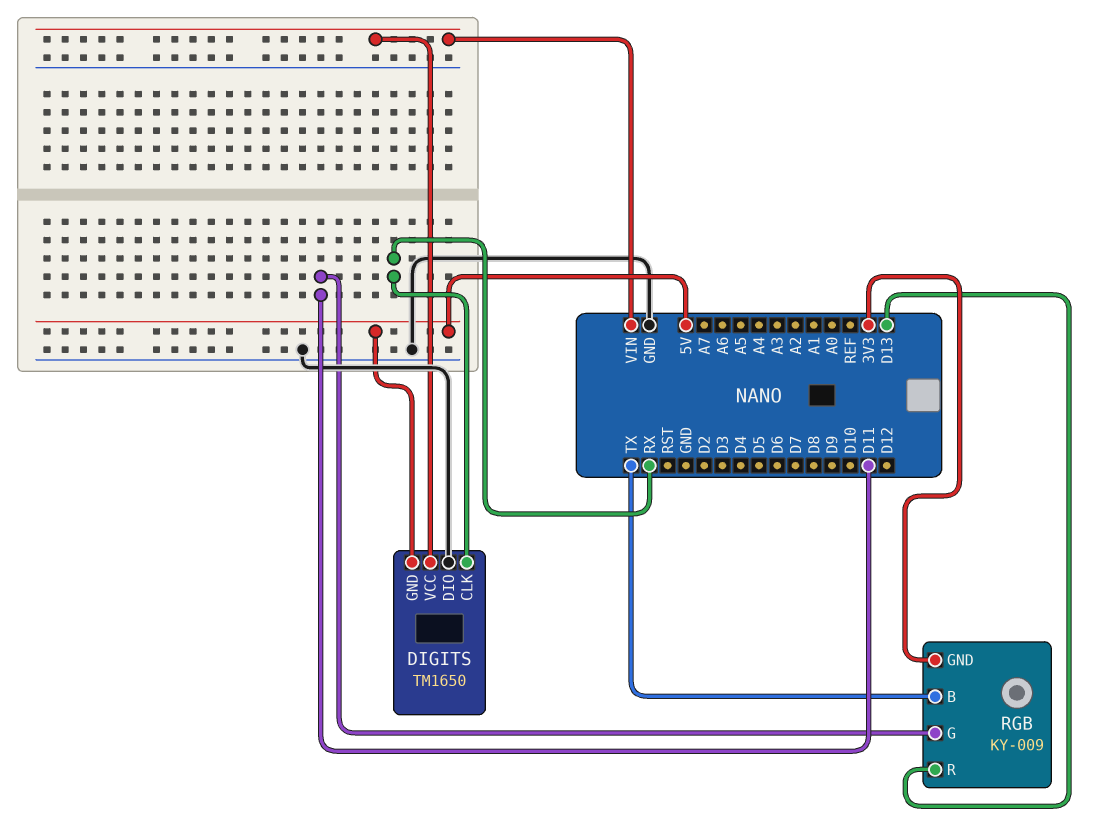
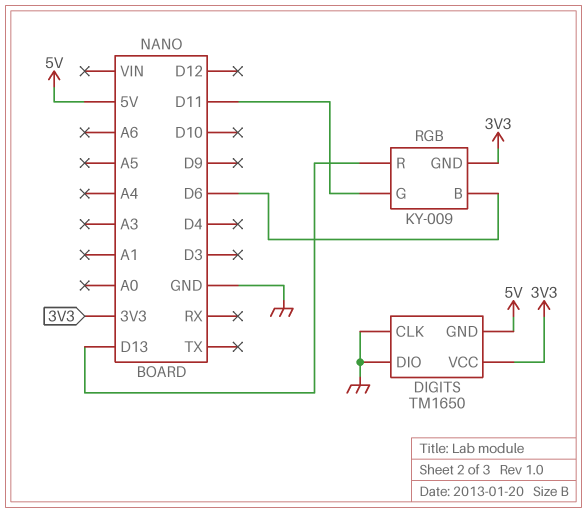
DIGITS pin CLK: RX -> GND
DIGITS pin VCC: VIN -> 3V3
RGB pin B: TX -> D6

